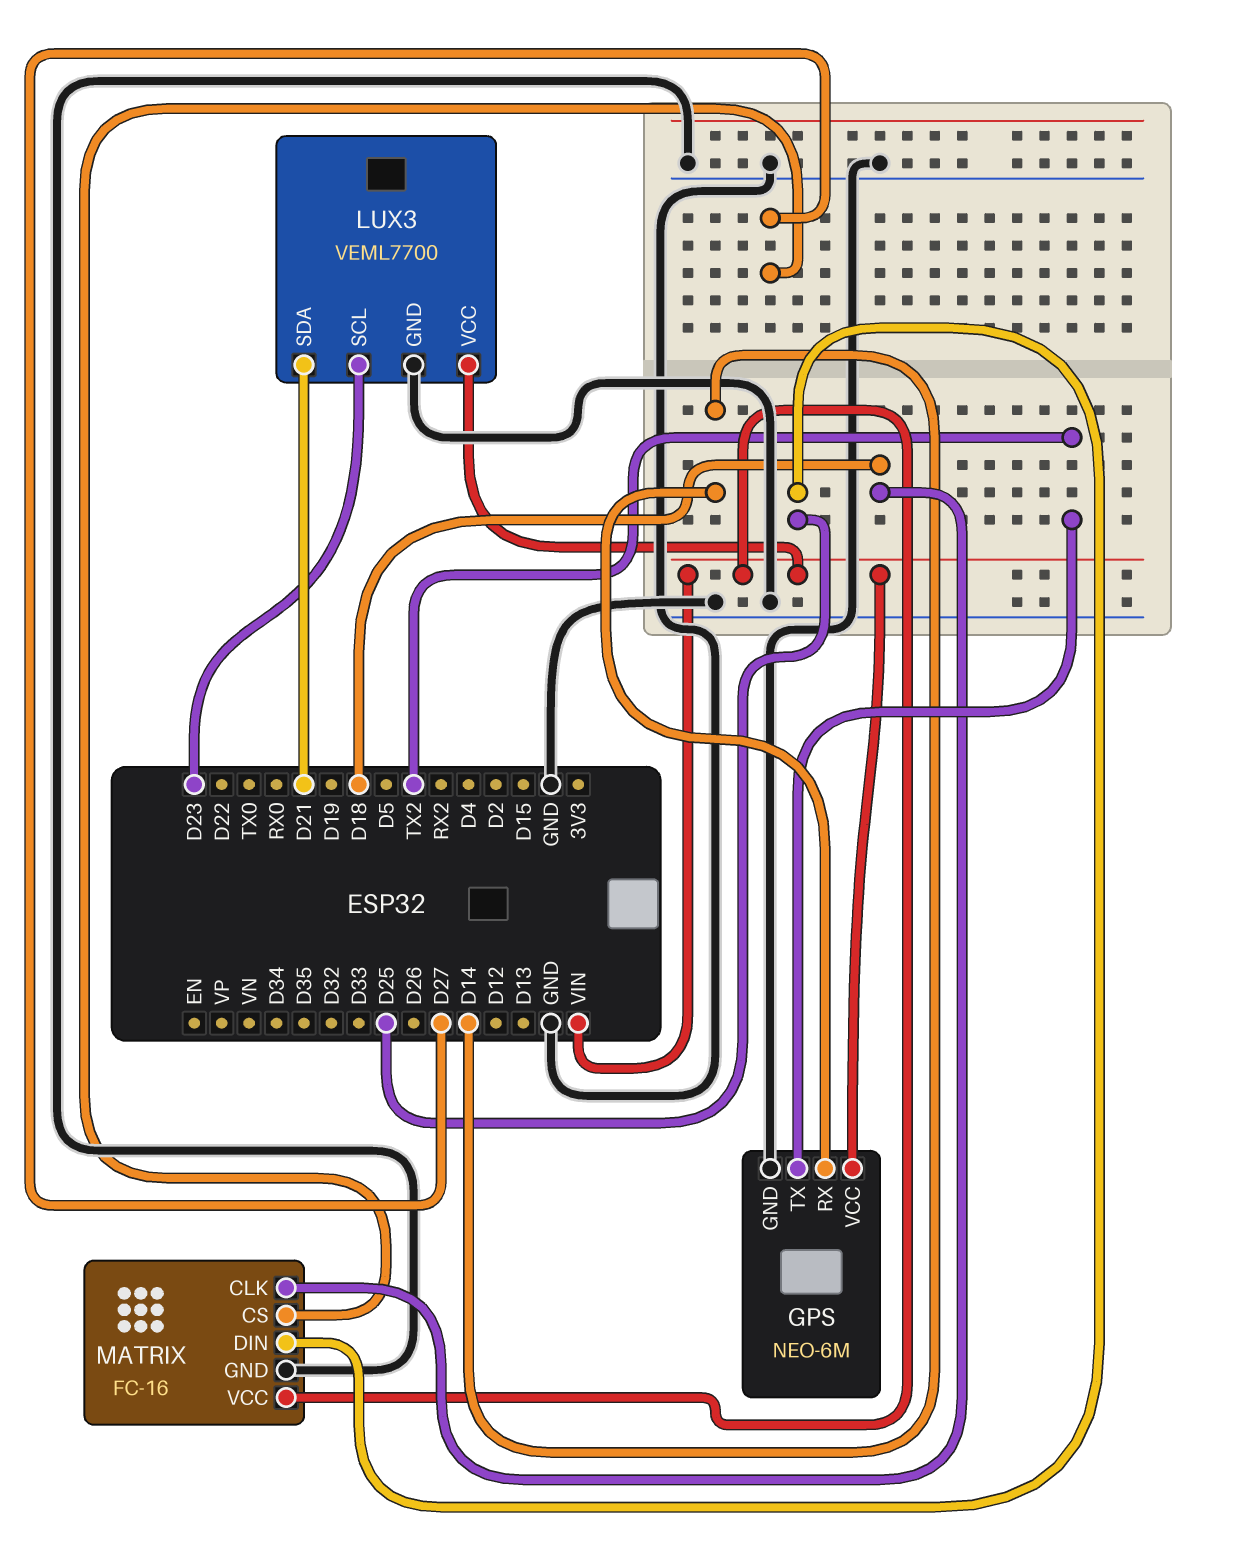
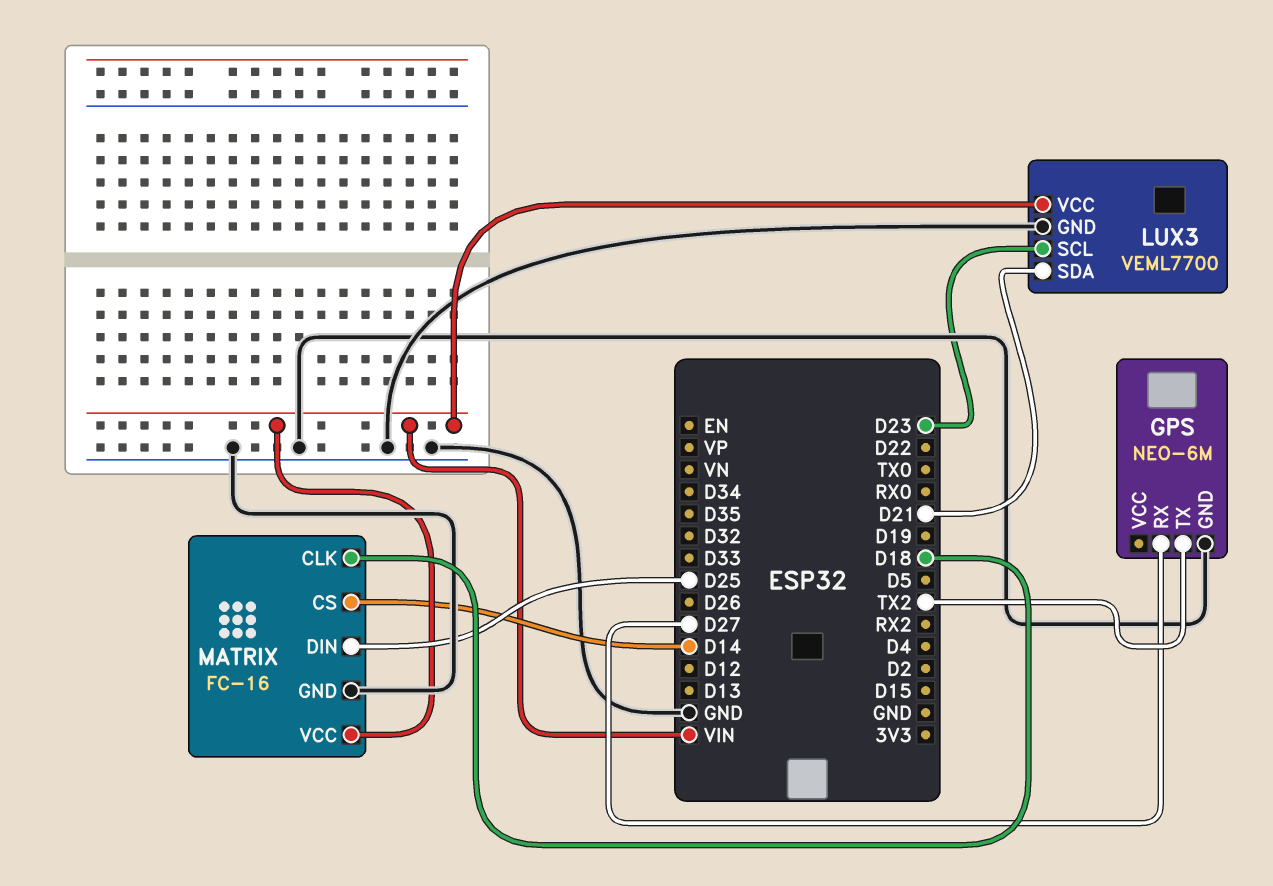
GPS pin RX: D14 -> D27
GPS pin VCC: VIN -> none
MATRIX pin CS: D27 -> D14

